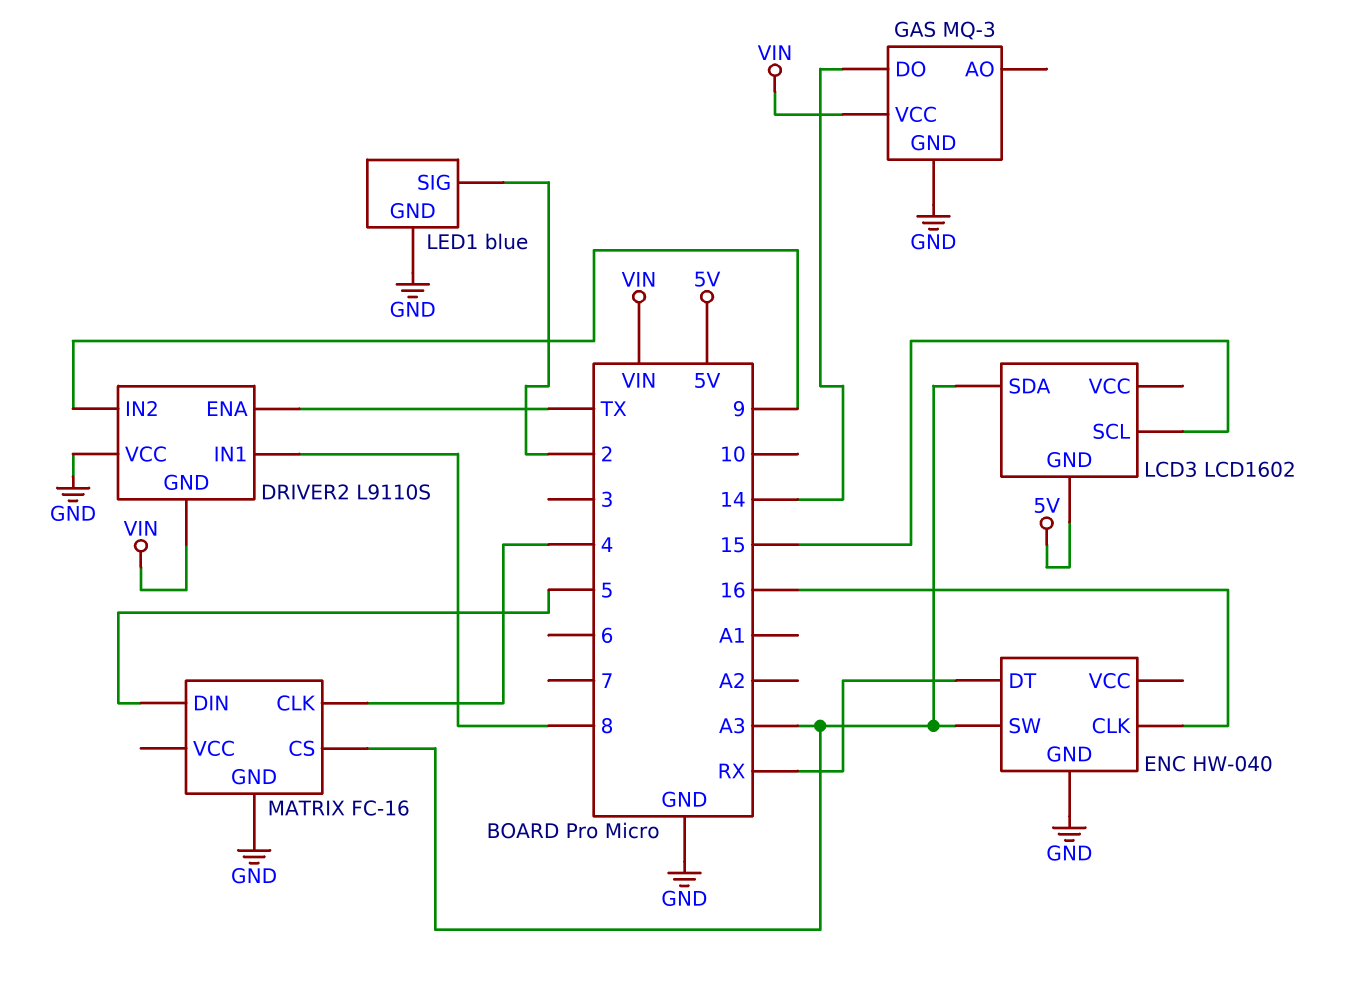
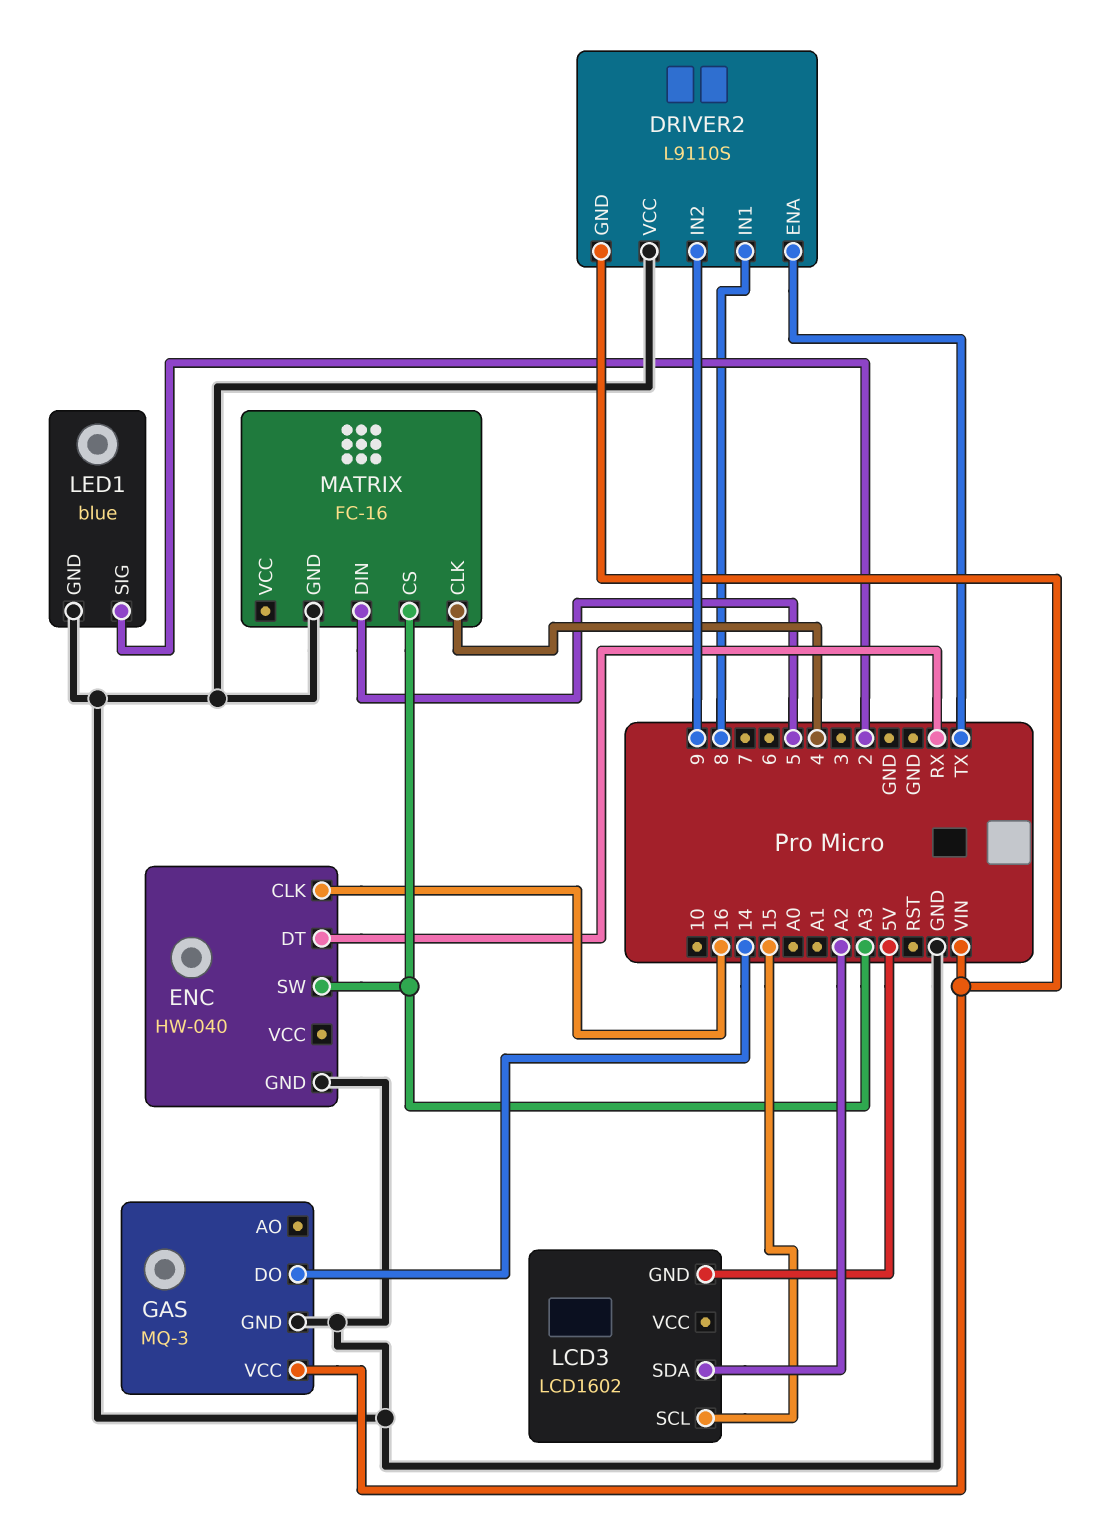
LCD3 pin SDA: A3 -> A2

